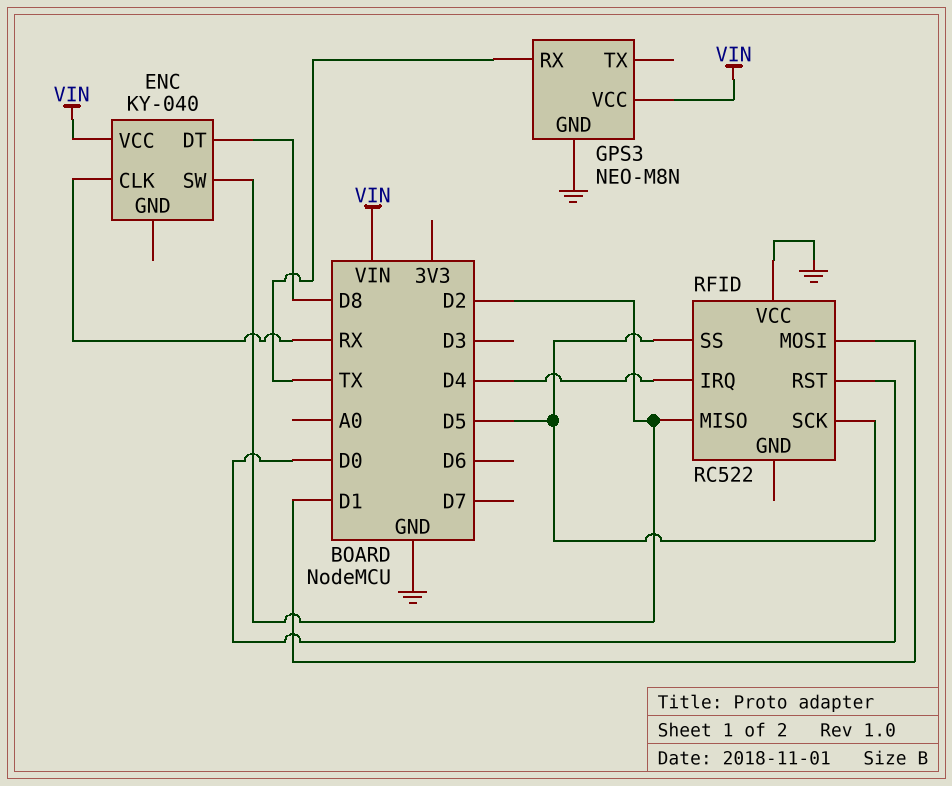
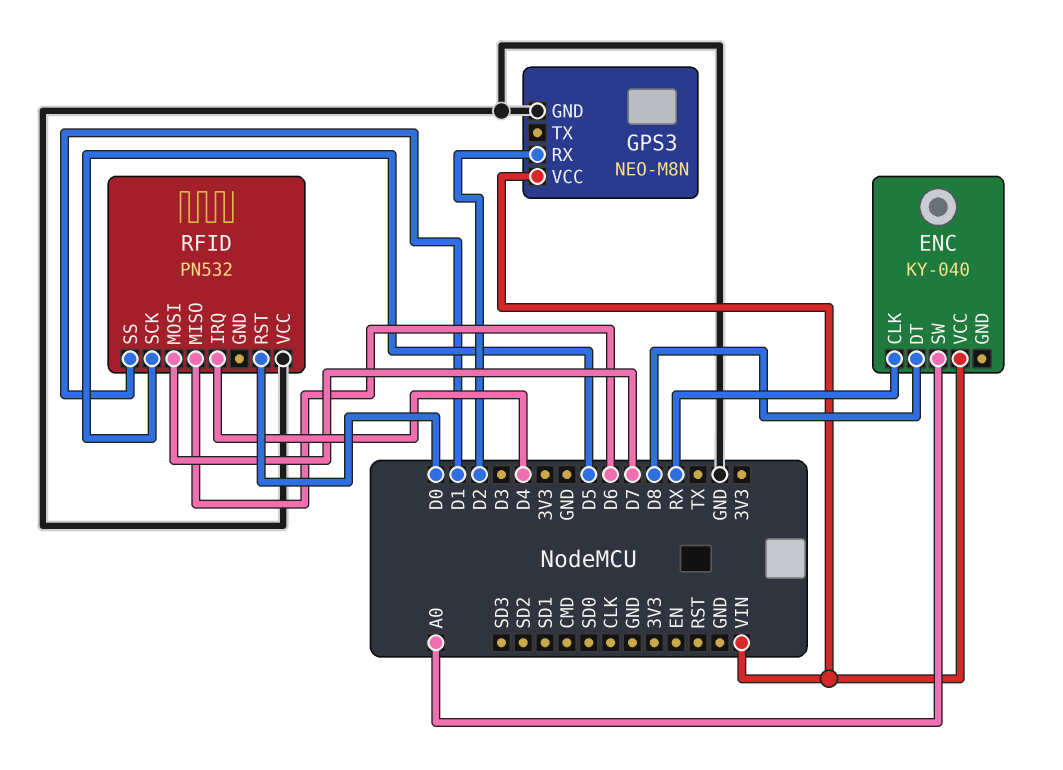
ENC pin SW: D2 -> A0
GPS3 pin RX: TX -> D2
RFID: RC522 -> PN532
RFID pin MISO: D2 -> D6
RFID pin MOSI: D1 -> D7
RFID pin SS: D5 -> D1

